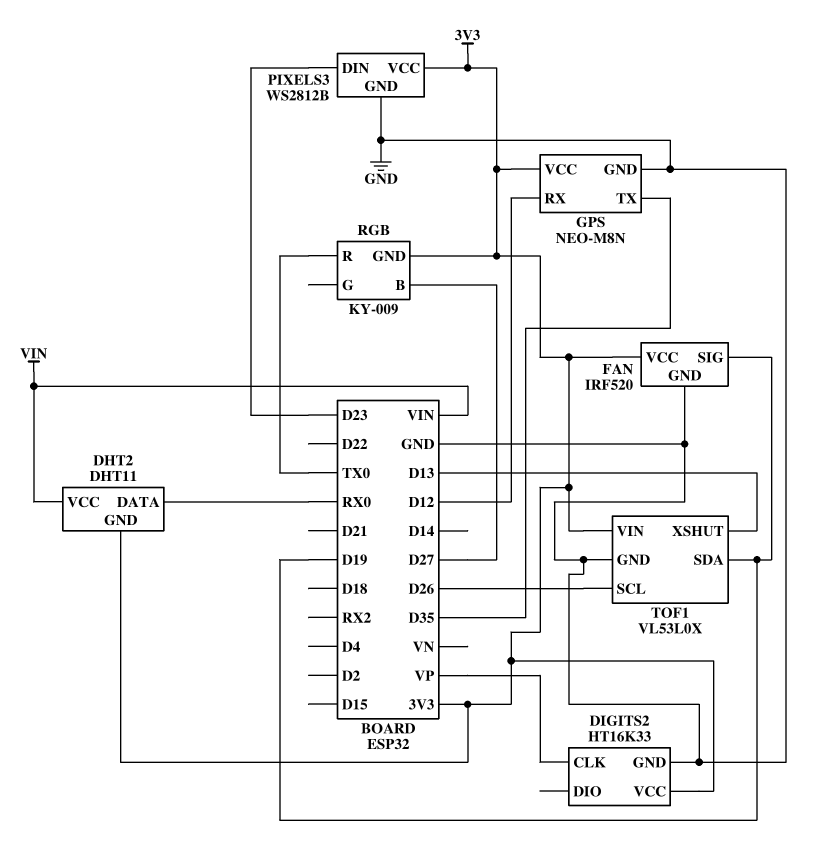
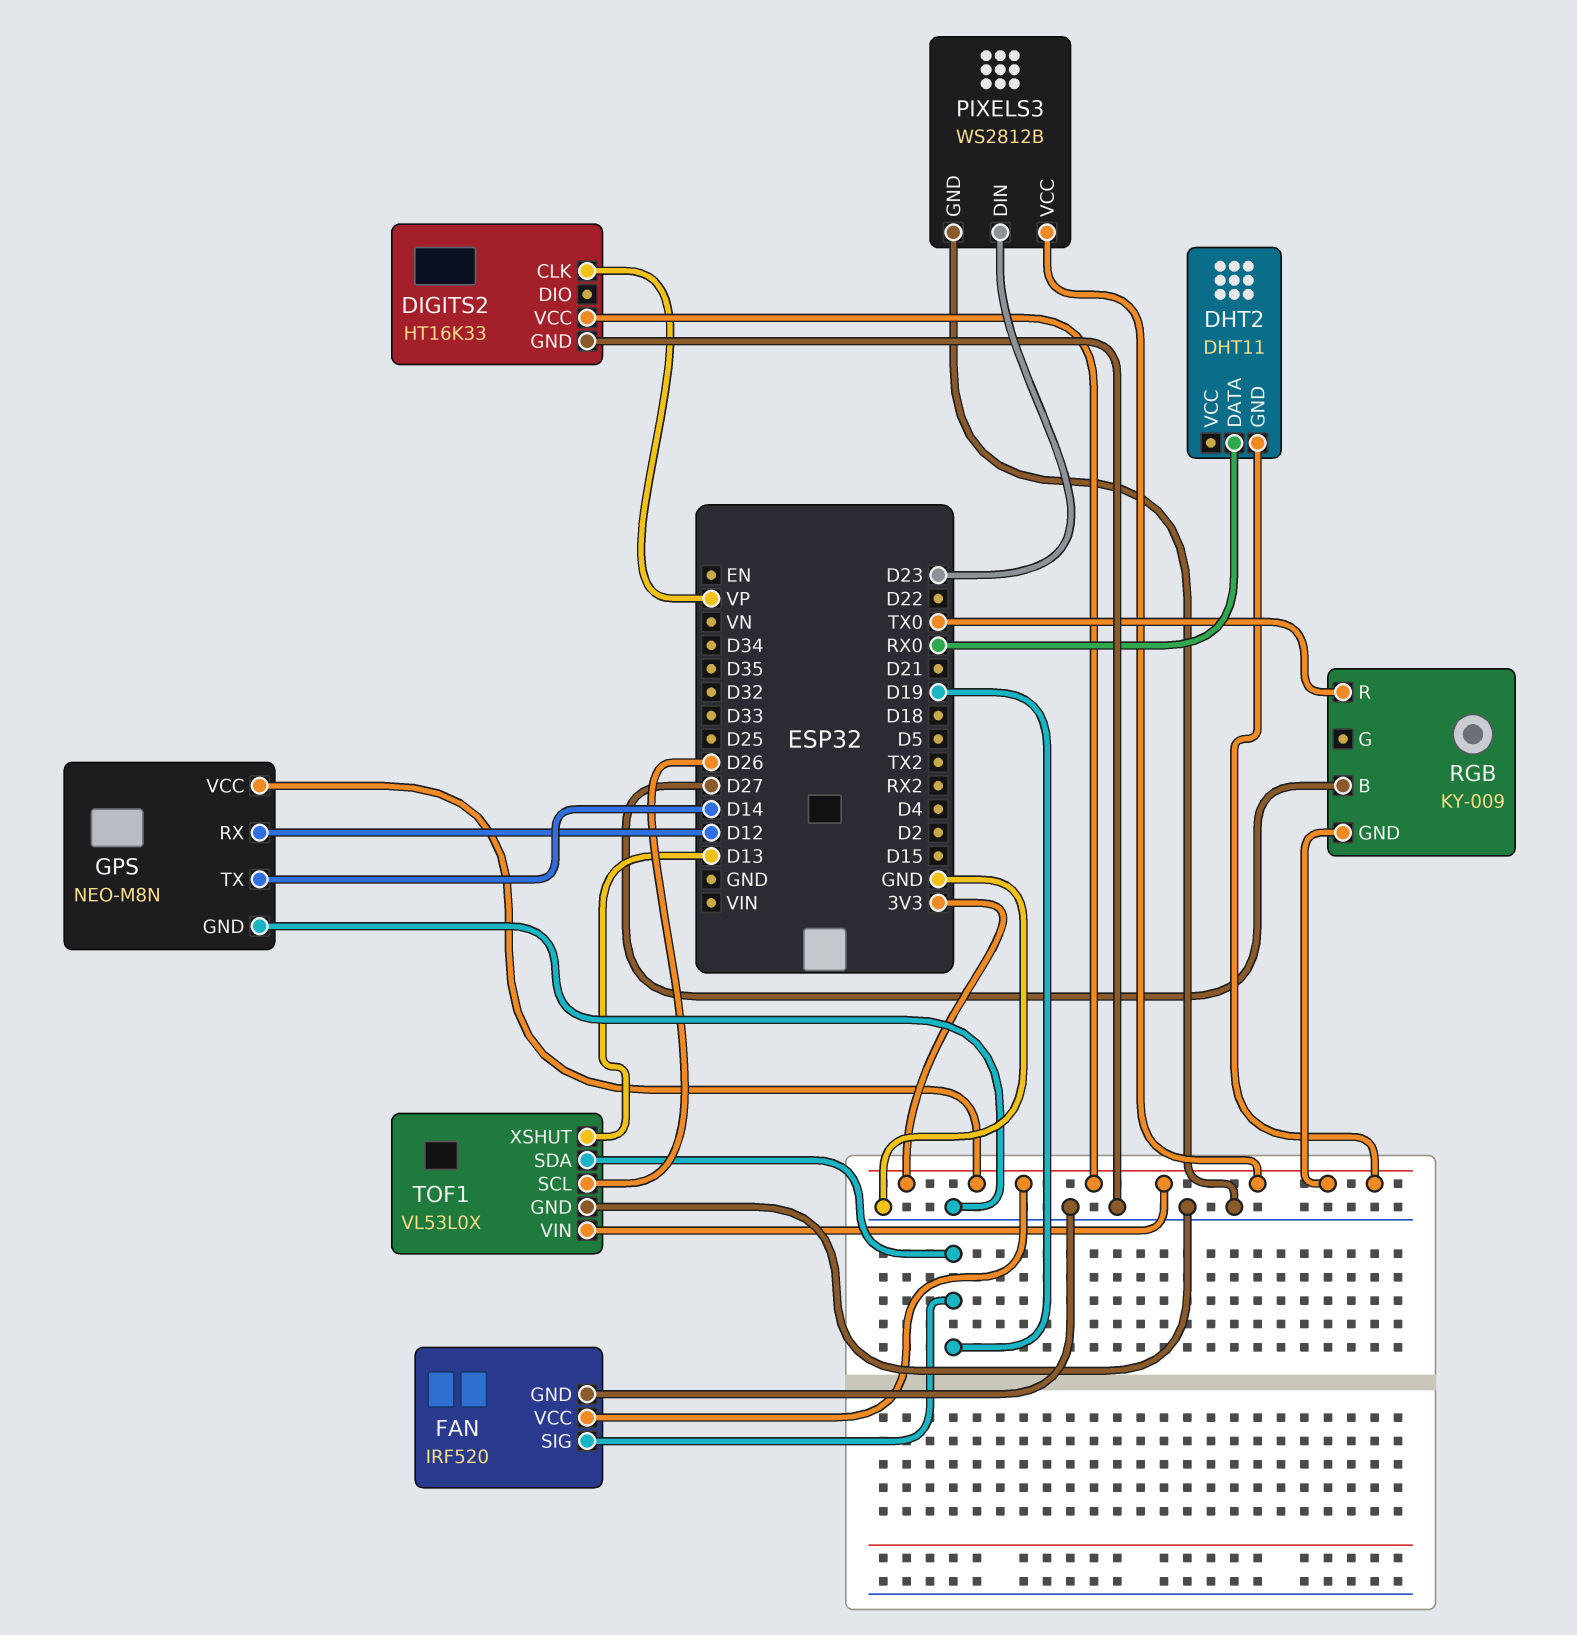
DHT2 pin VCC: VIN -> none
GPS pin TX: D35 -> D14

